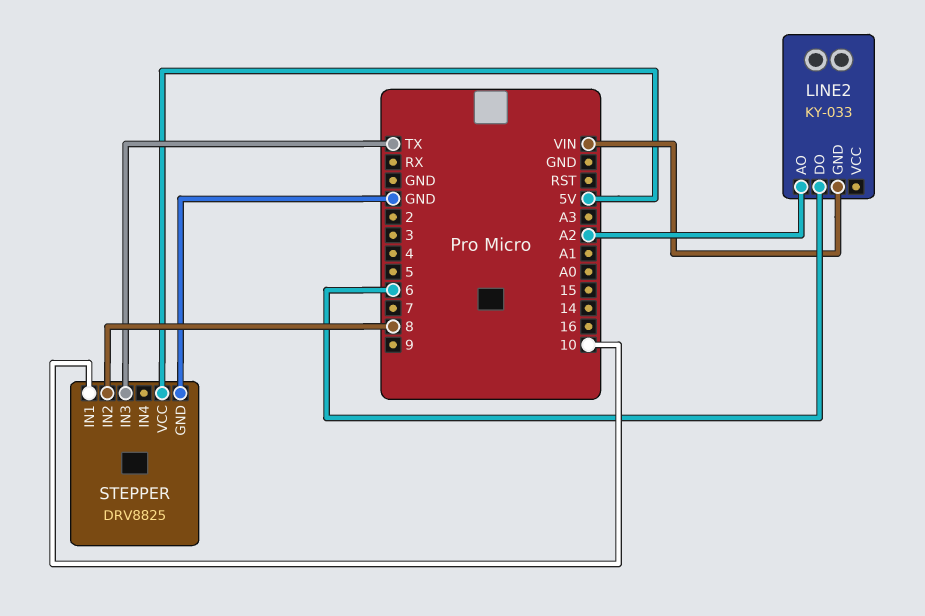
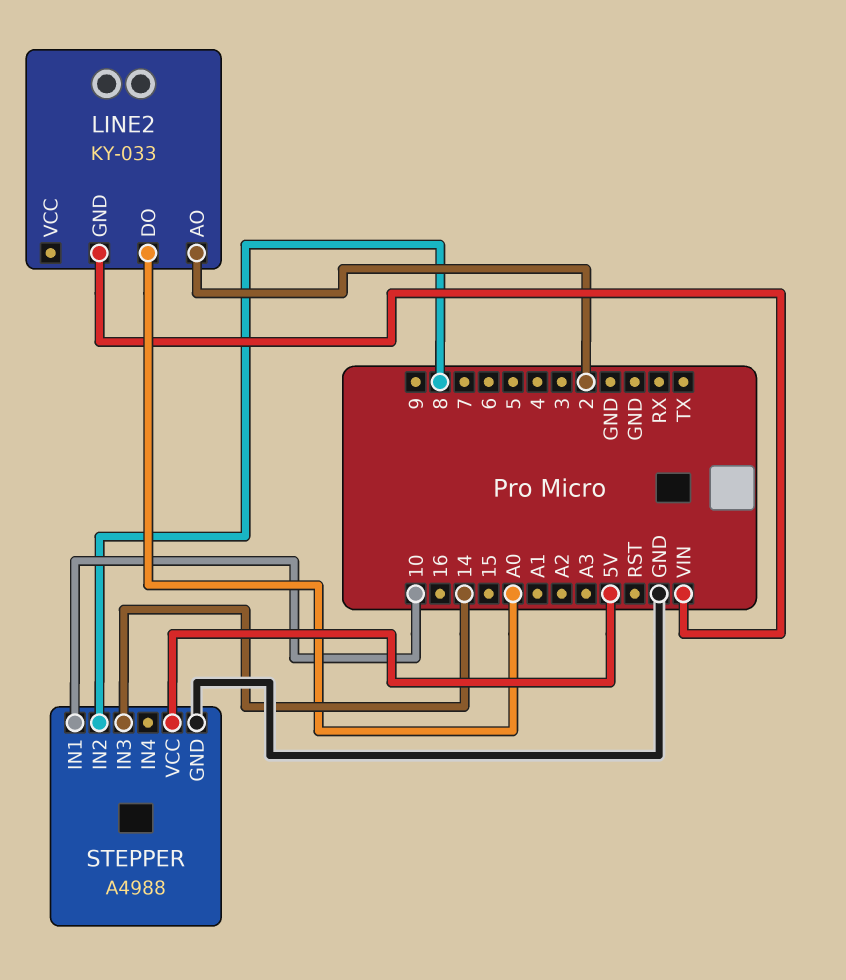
LINE2 pin AO: A2 -> 2
LINE2 pin DO: 6 -> A0
STEPPER: DRV8825 -> A4988
STEPPER pin IN3: TX -> 14

